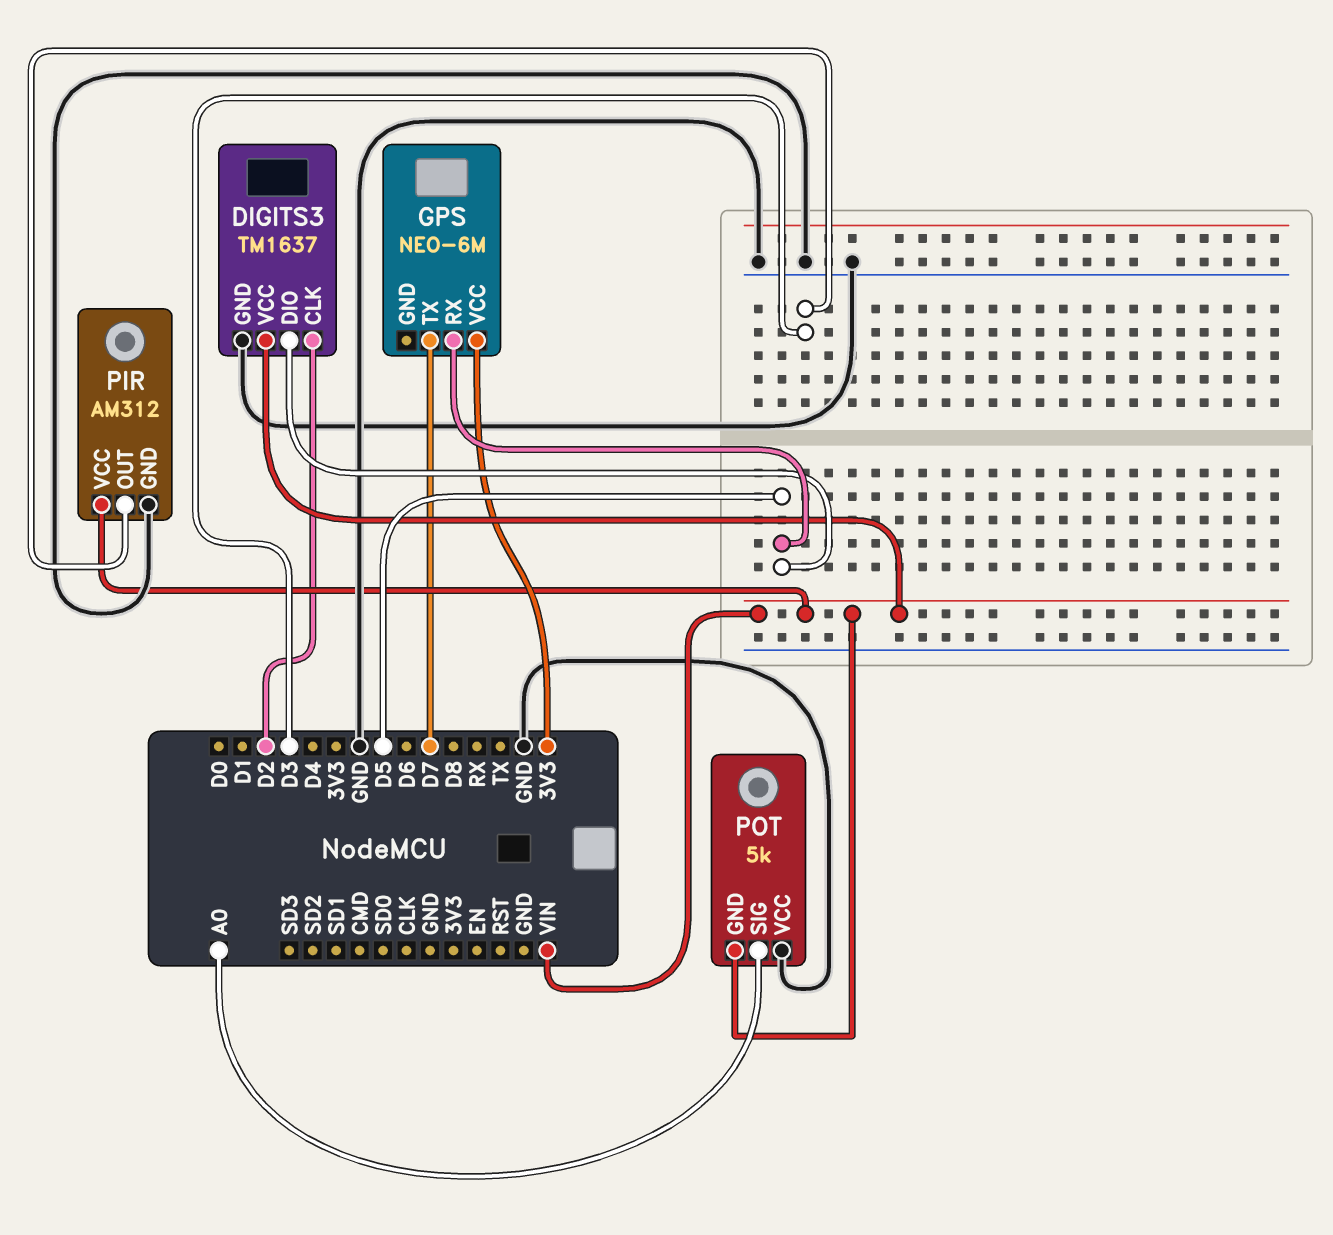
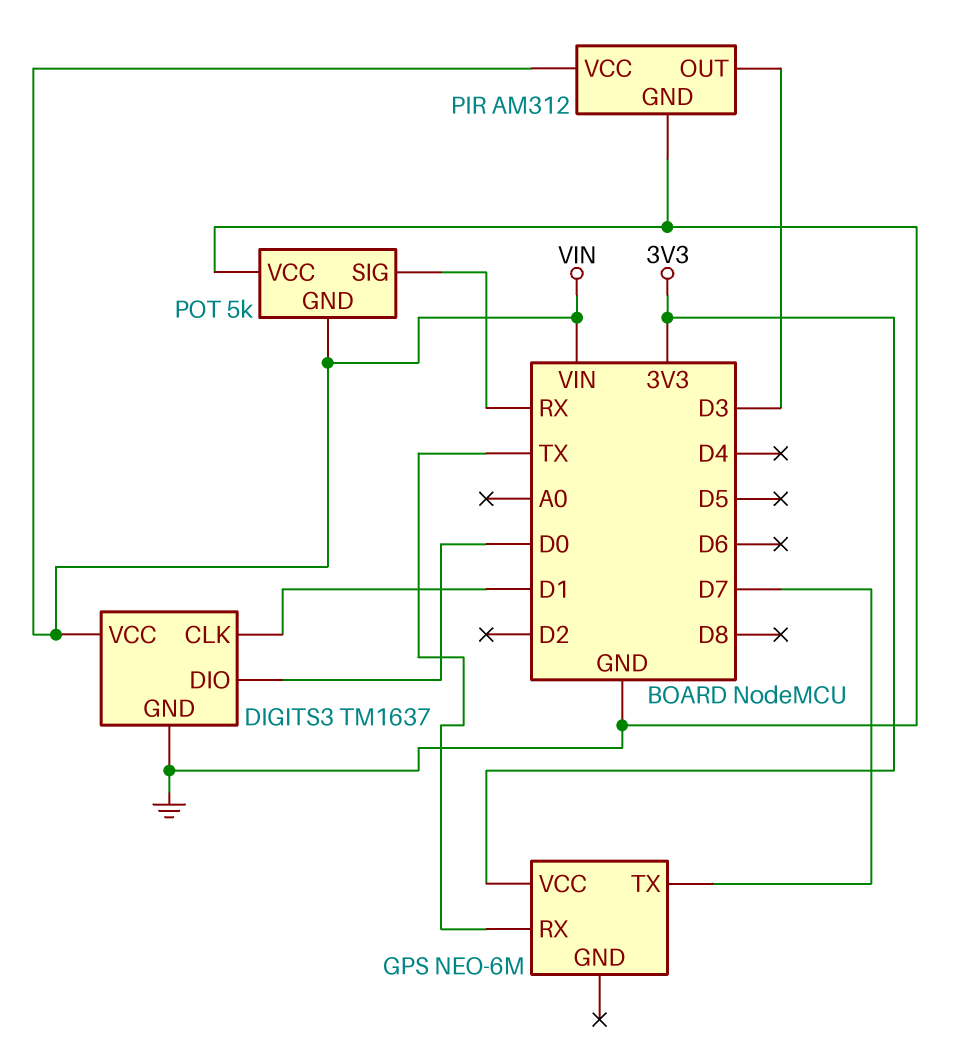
DIGITS3 pin CLK: D2 -> D1
DIGITS3 pin DIO: D5 -> D0
GPS pin RX: D5 -> TX
POT pin SIG: A0 -> RX

